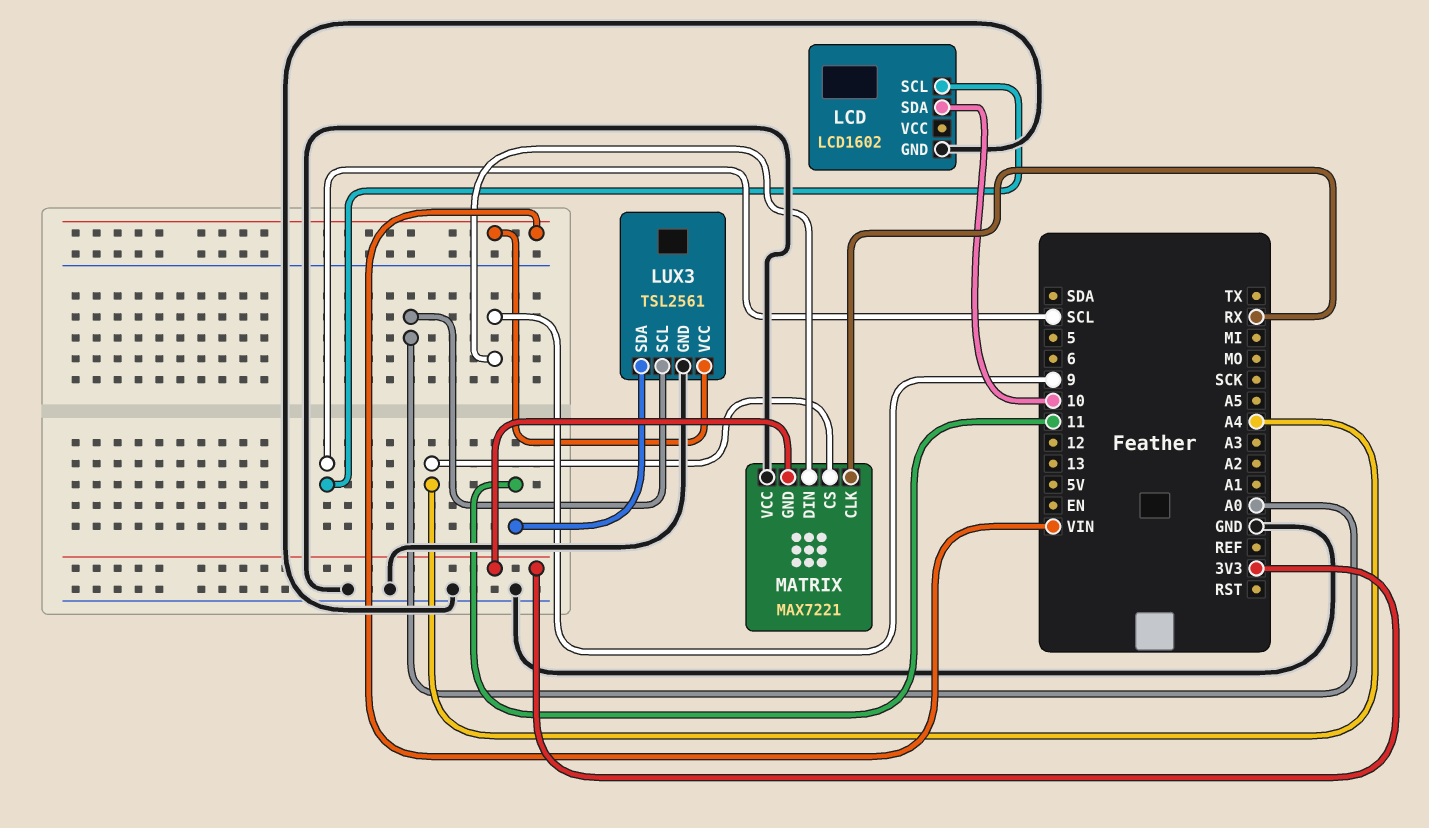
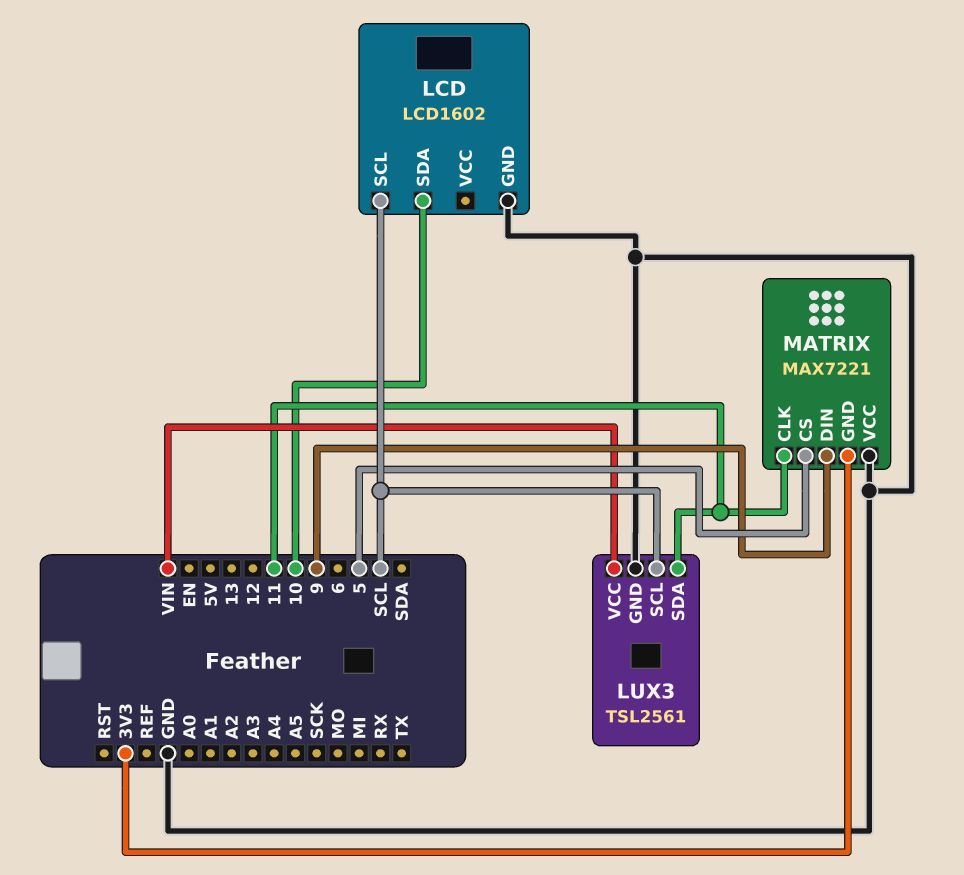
LUX3 pin SCL: A0 -> SCL
MATRIX pin CLK: RX -> 11
MATRIX pin CS: A4 -> 5

